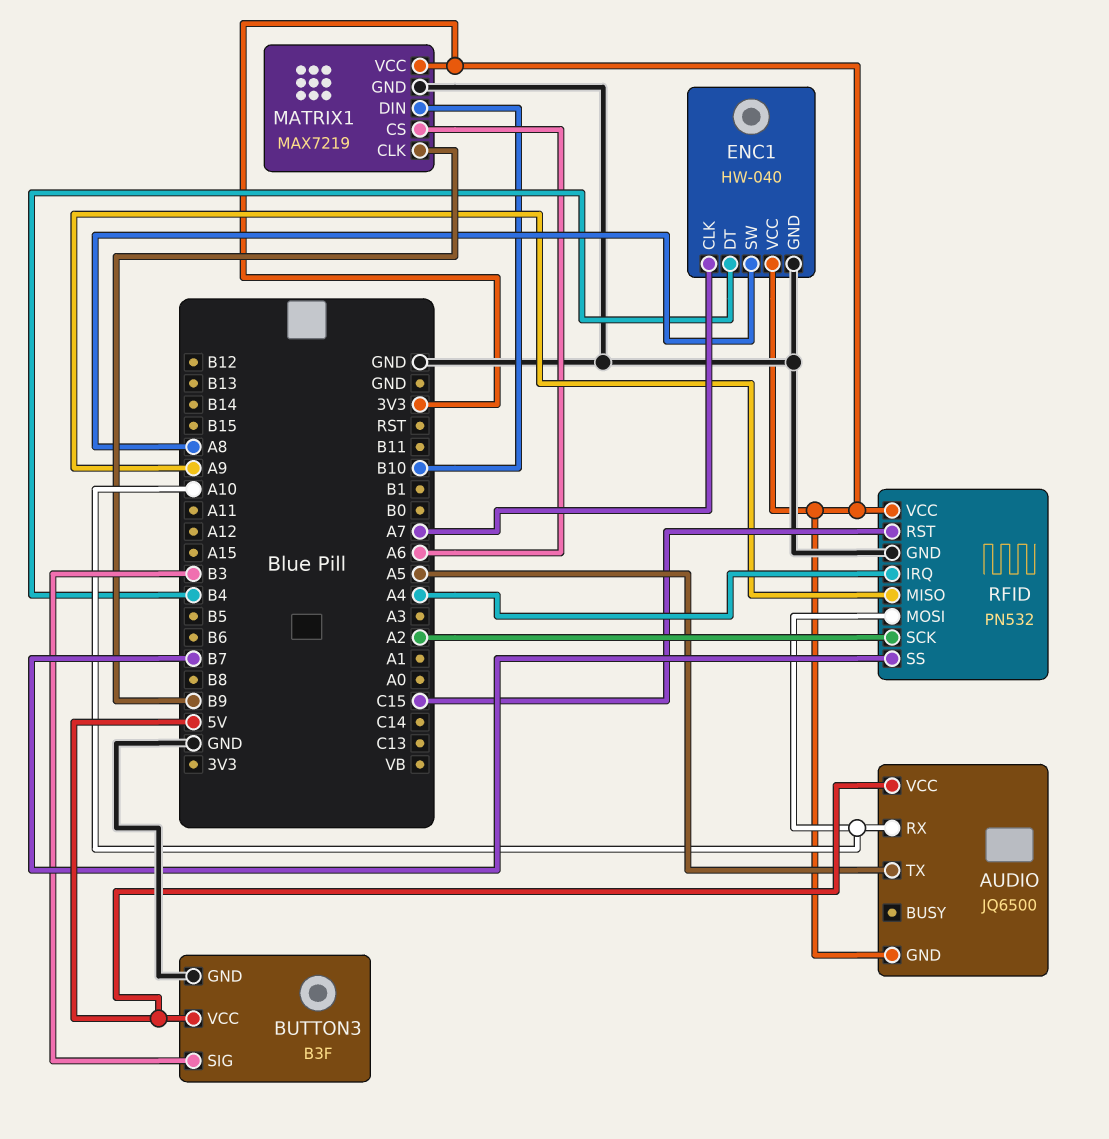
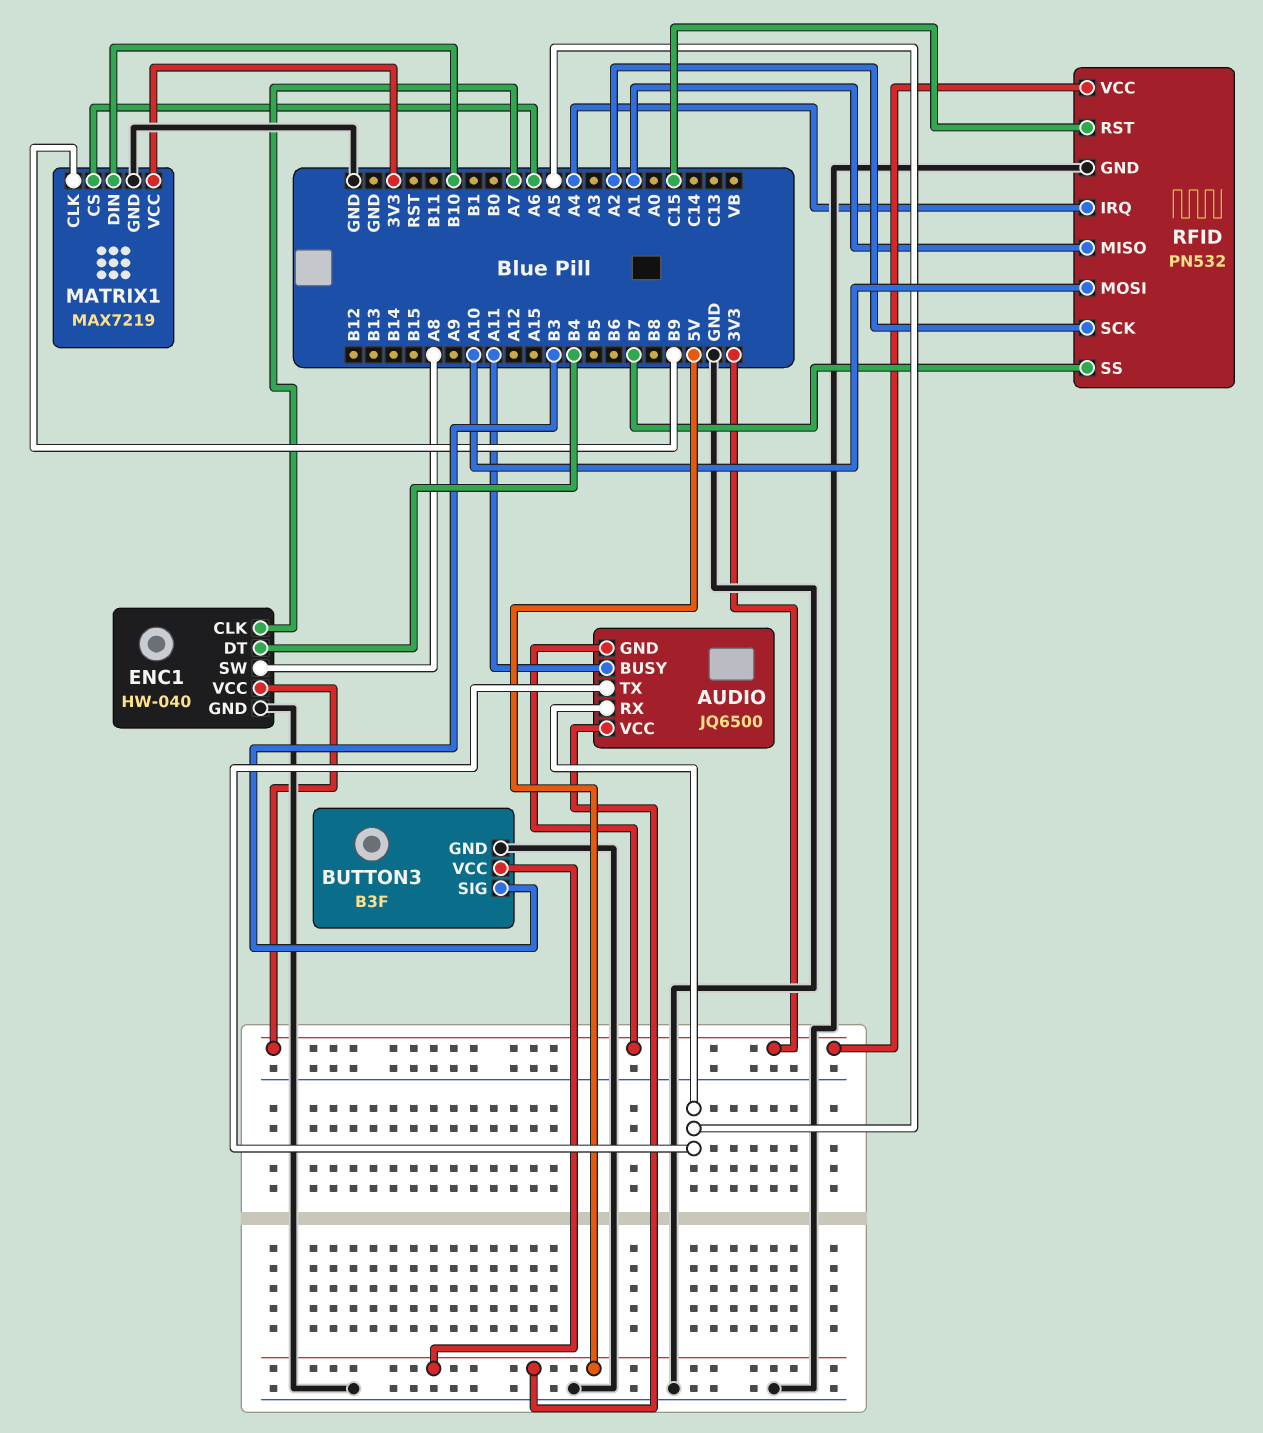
AUDIO pin BUSY: none -> A11
AUDIO pin RX: A10 -> A5
RFID pin MISO: A9 -> A1

